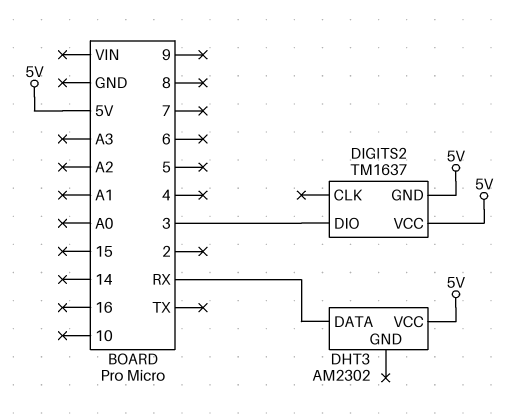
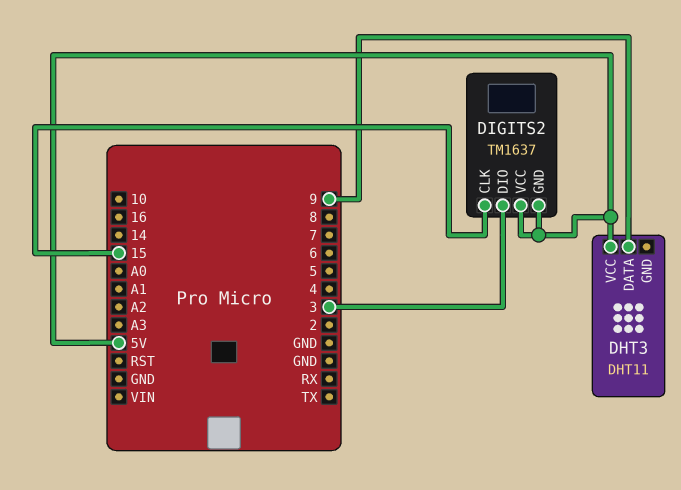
DHT3: AM2302 -> DHT11
DHT3 pin DATA: RX -> 9
DIGITS2 pin CLK: none -> 15

